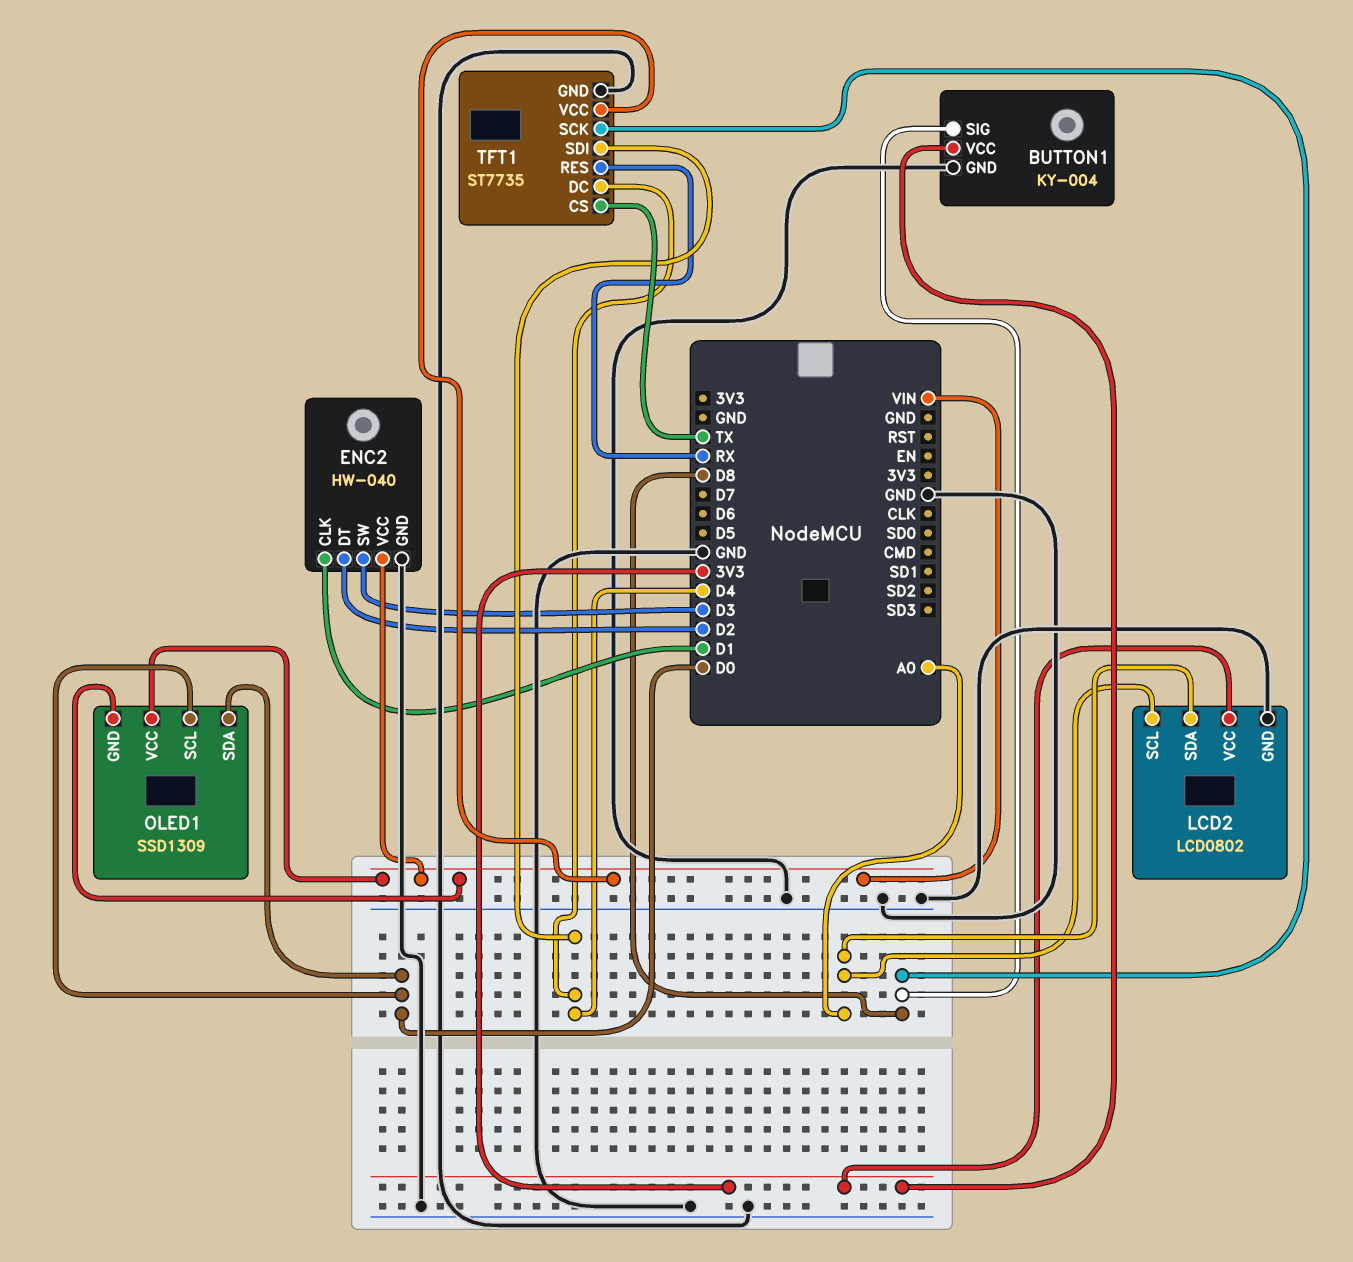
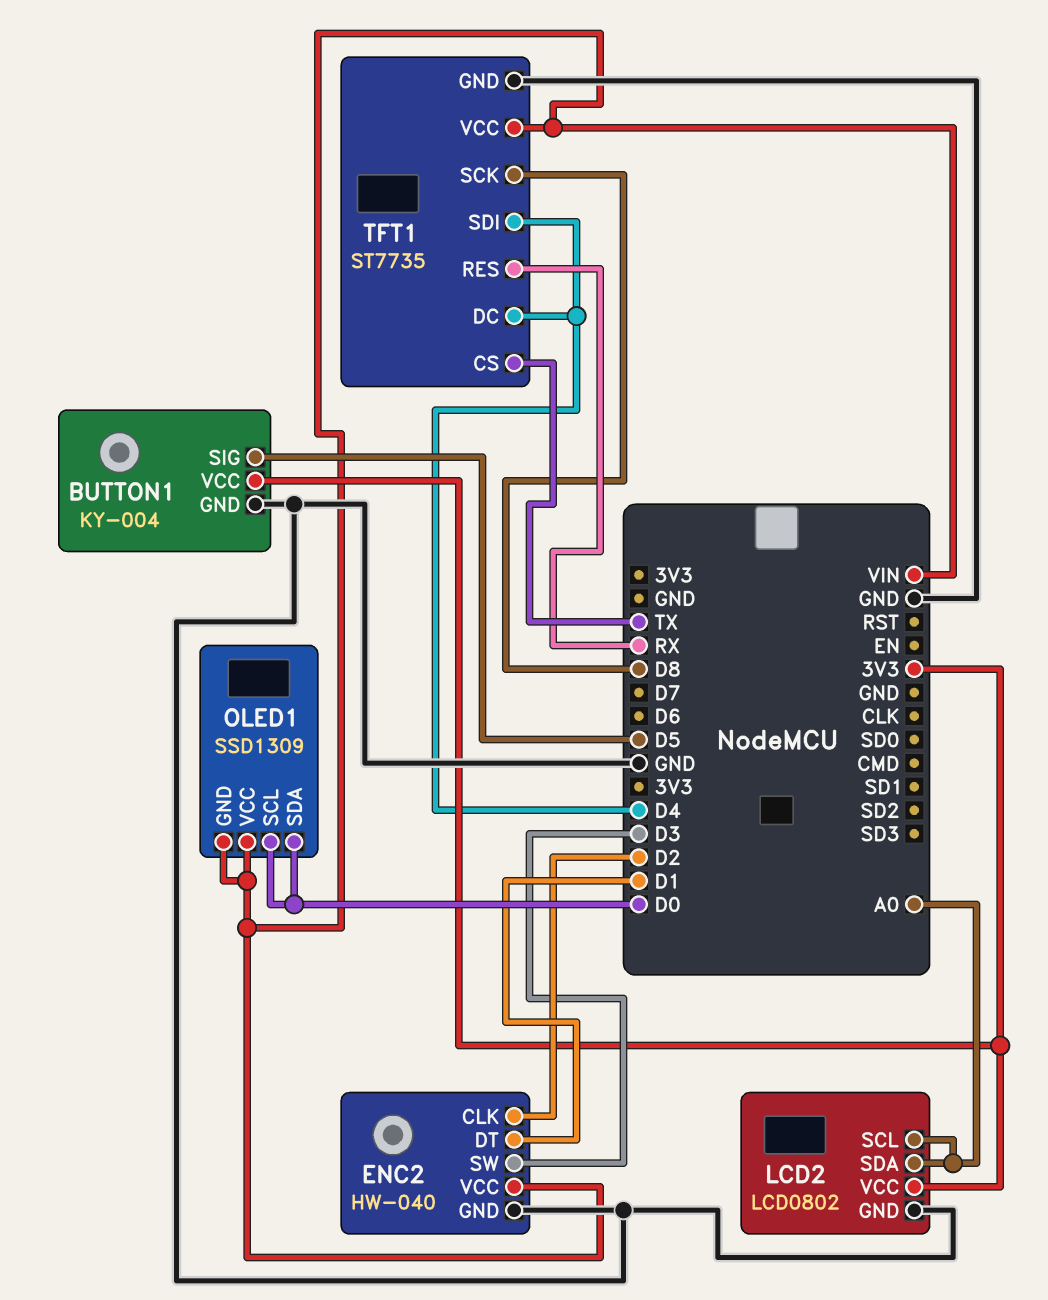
BUTTON1 pin SIG: D8 -> D5
ENC2 pin CLK: D1 -> D2
ENC2 pin DT: D2 -> D1

